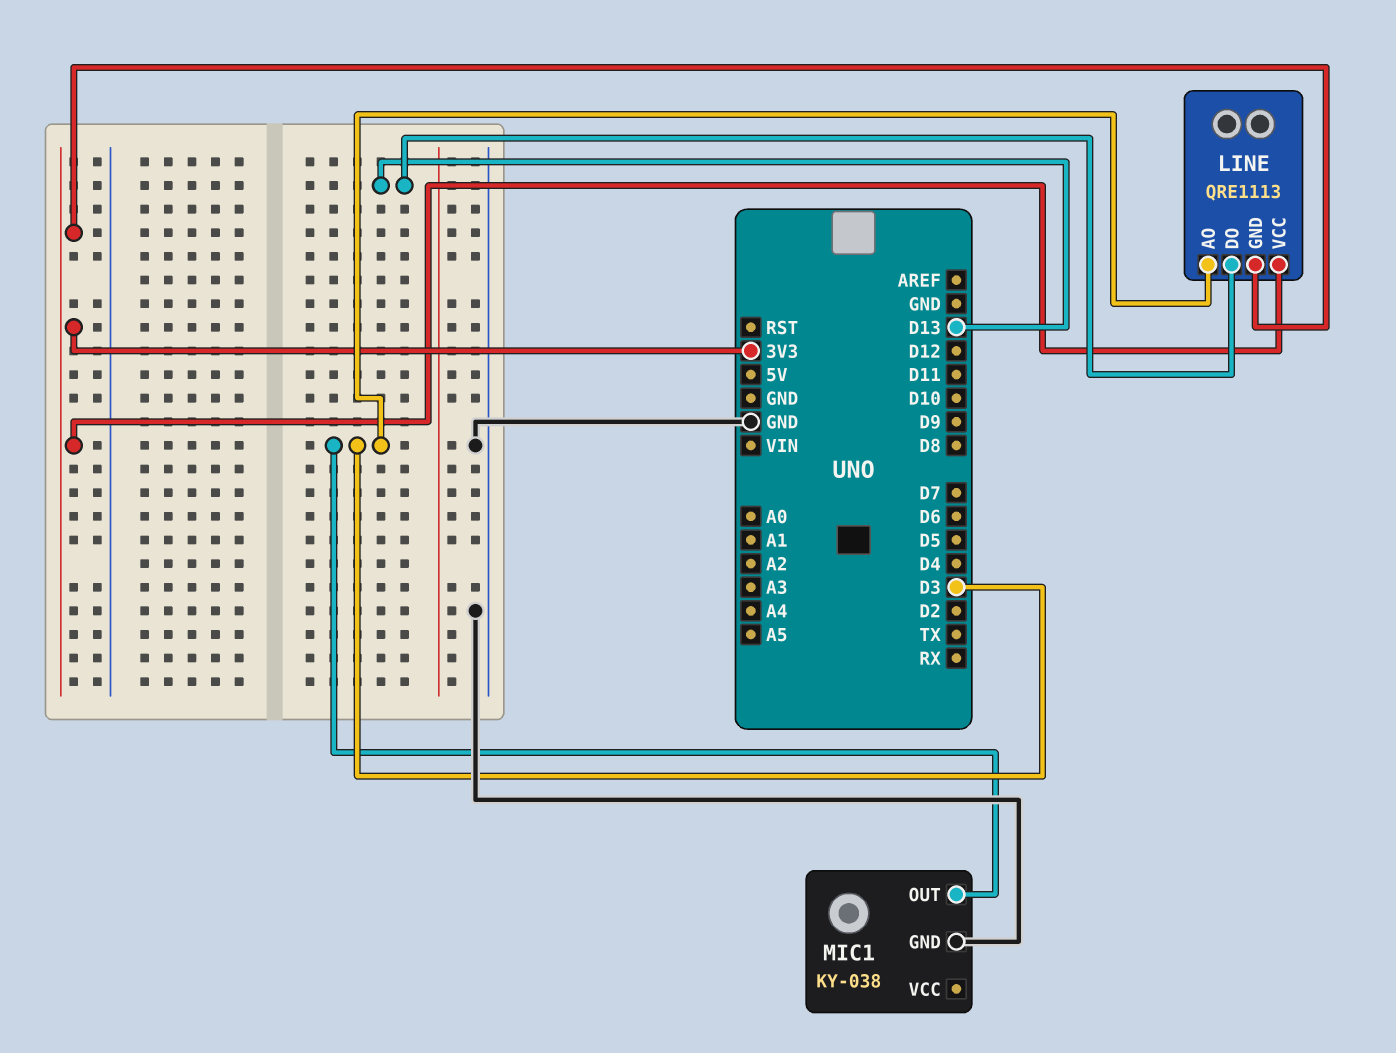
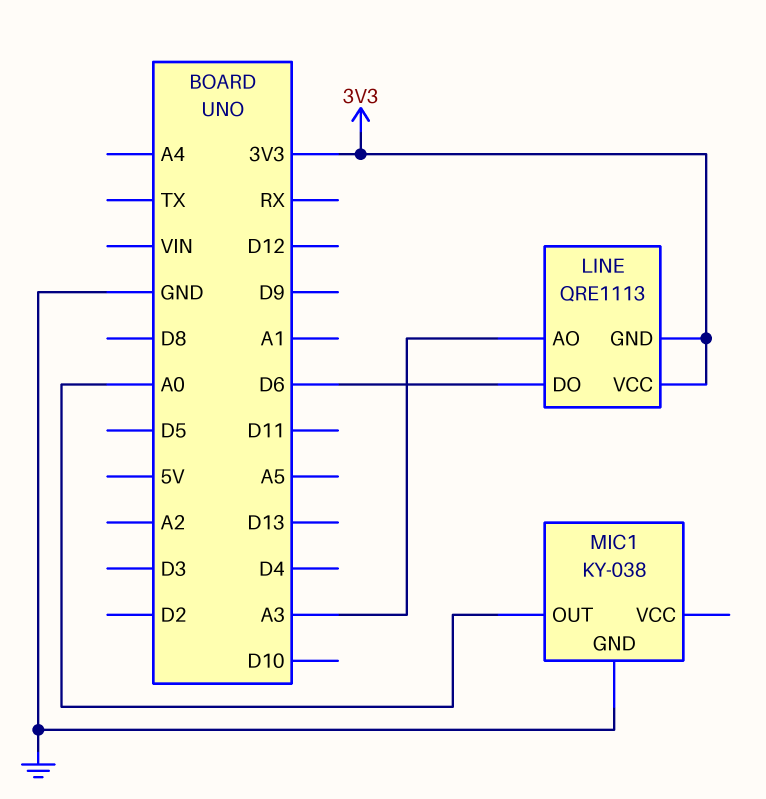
LINE pin AO: D3 -> A3
LINE pin DO: D13 -> D6
MIC1 pin OUT: D3 -> A0

